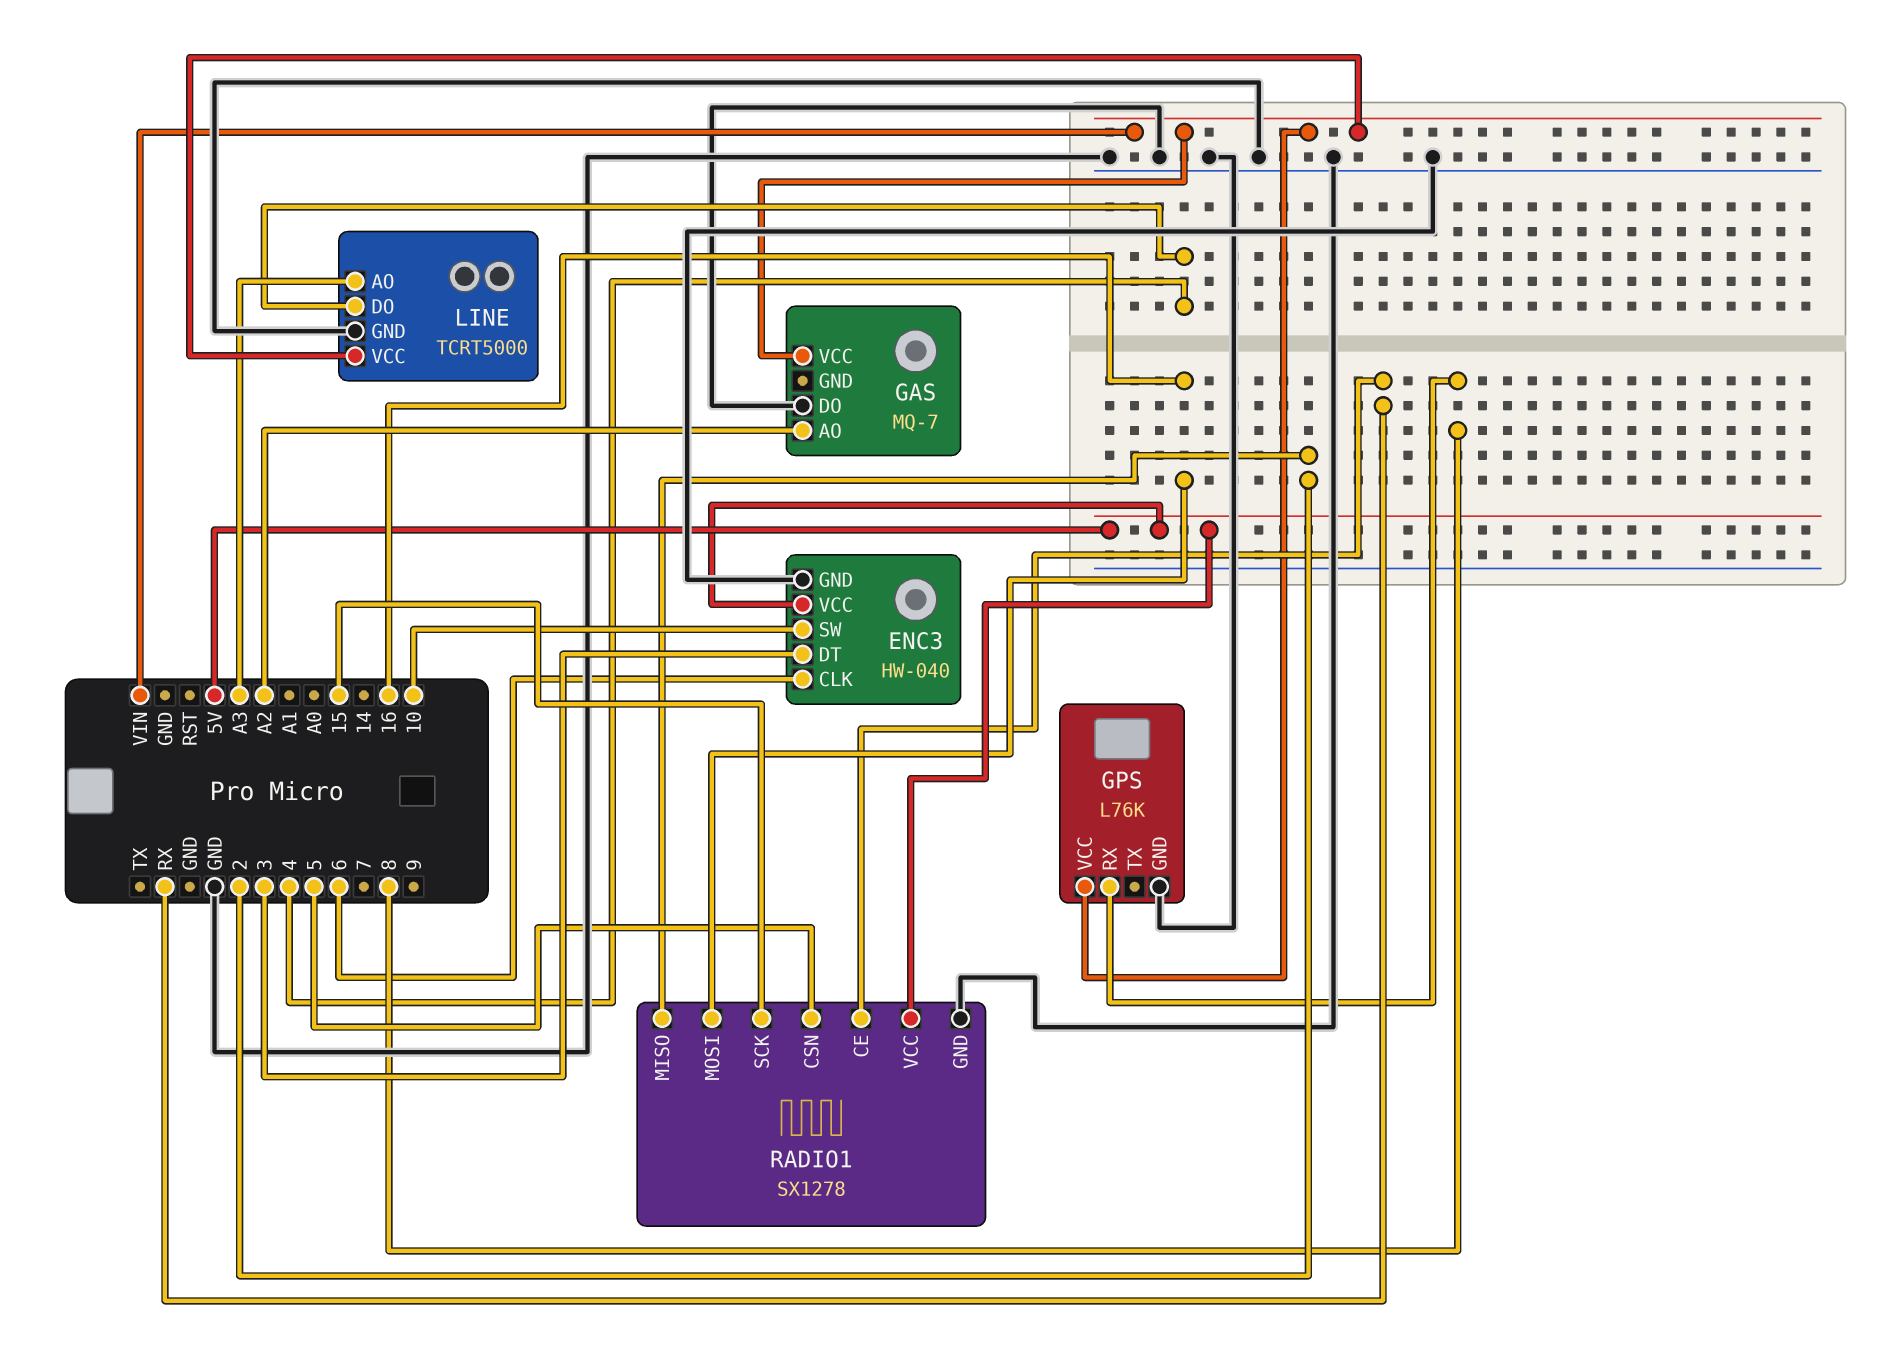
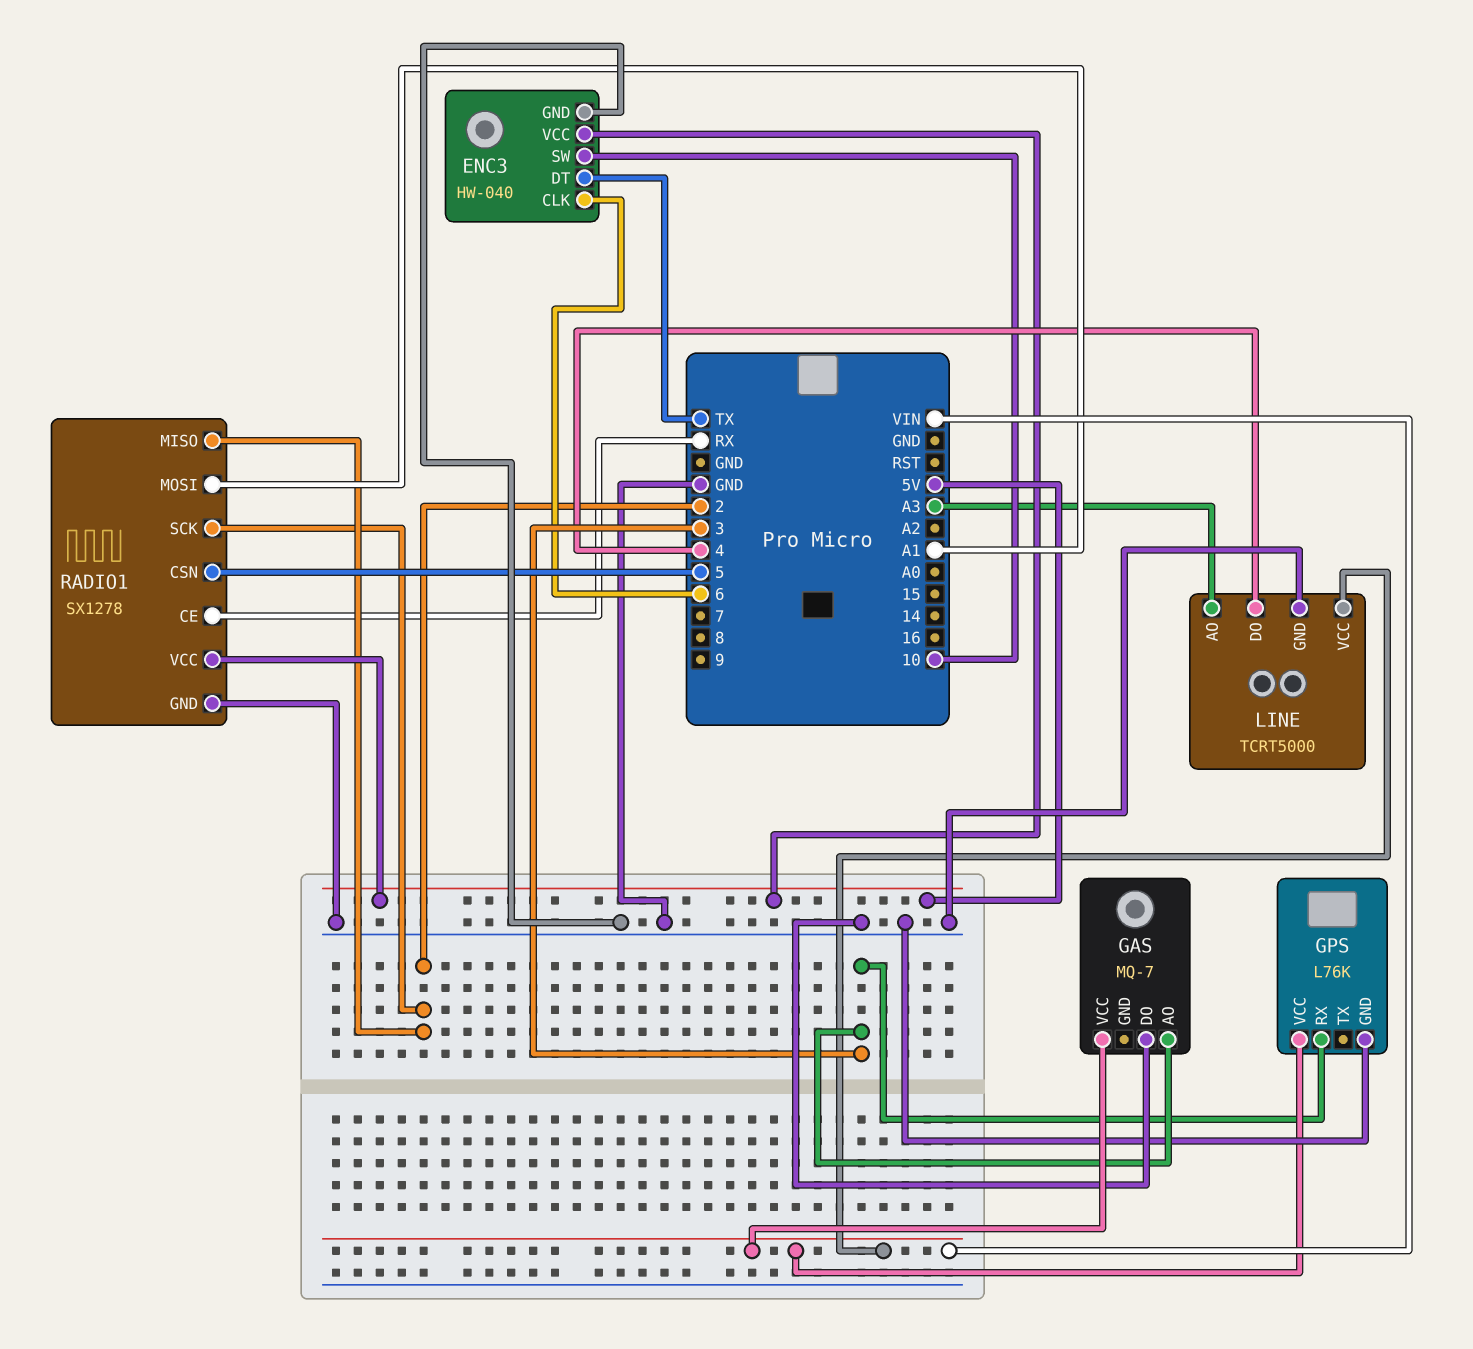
ENC3 pin DT: 3 -> TX
GAS pin AO: A2 -> 3
GPS pin RX: 8 -> 3
RADIO1 pin MOSI: 16 -> A1
RADIO1 pin SCK: 15 -> 2

